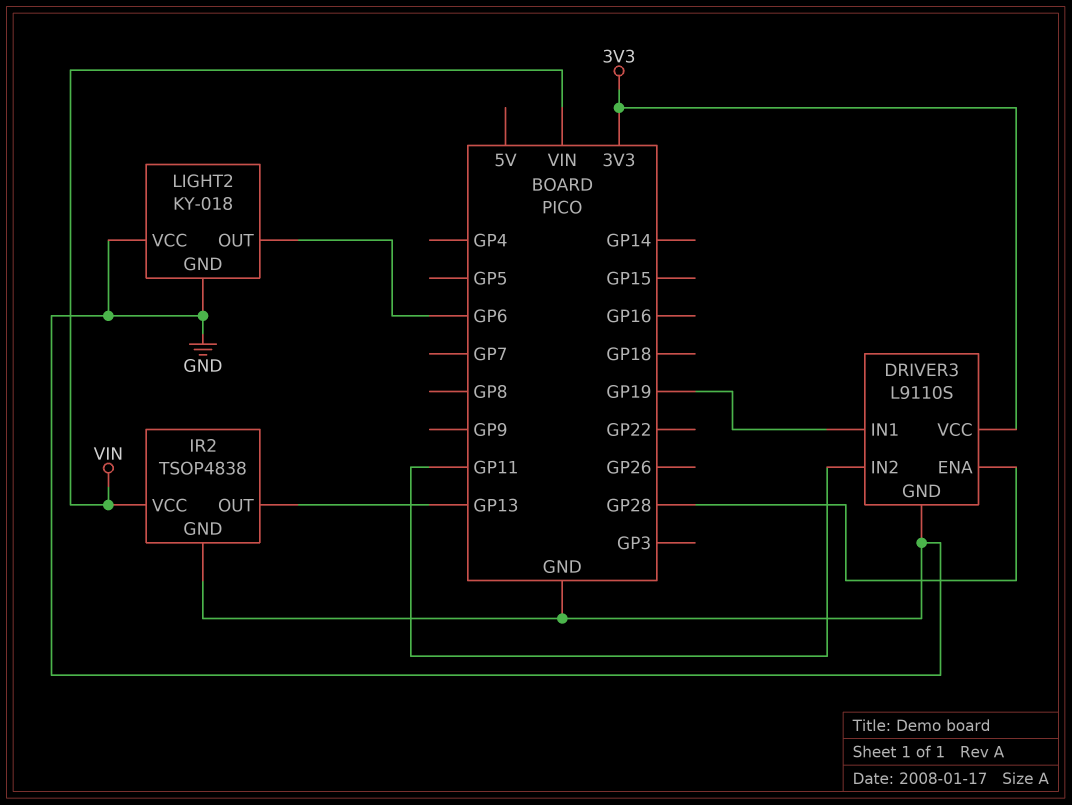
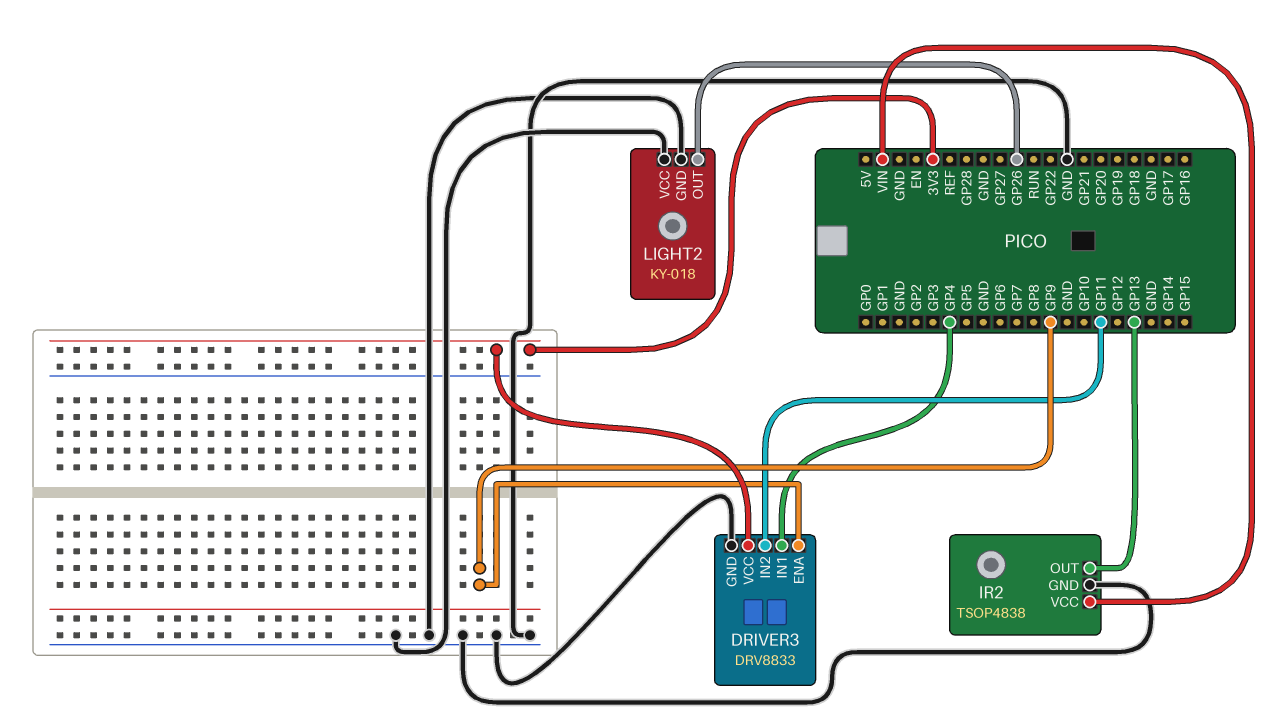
DRIVER3: L9110S -> DRV8833
DRIVER3 pin ENA: GP28 -> GP9
DRIVER3 pin IN1: GP19 -> GP4
LIGHT2 pin OUT: GP6 -> GP26

